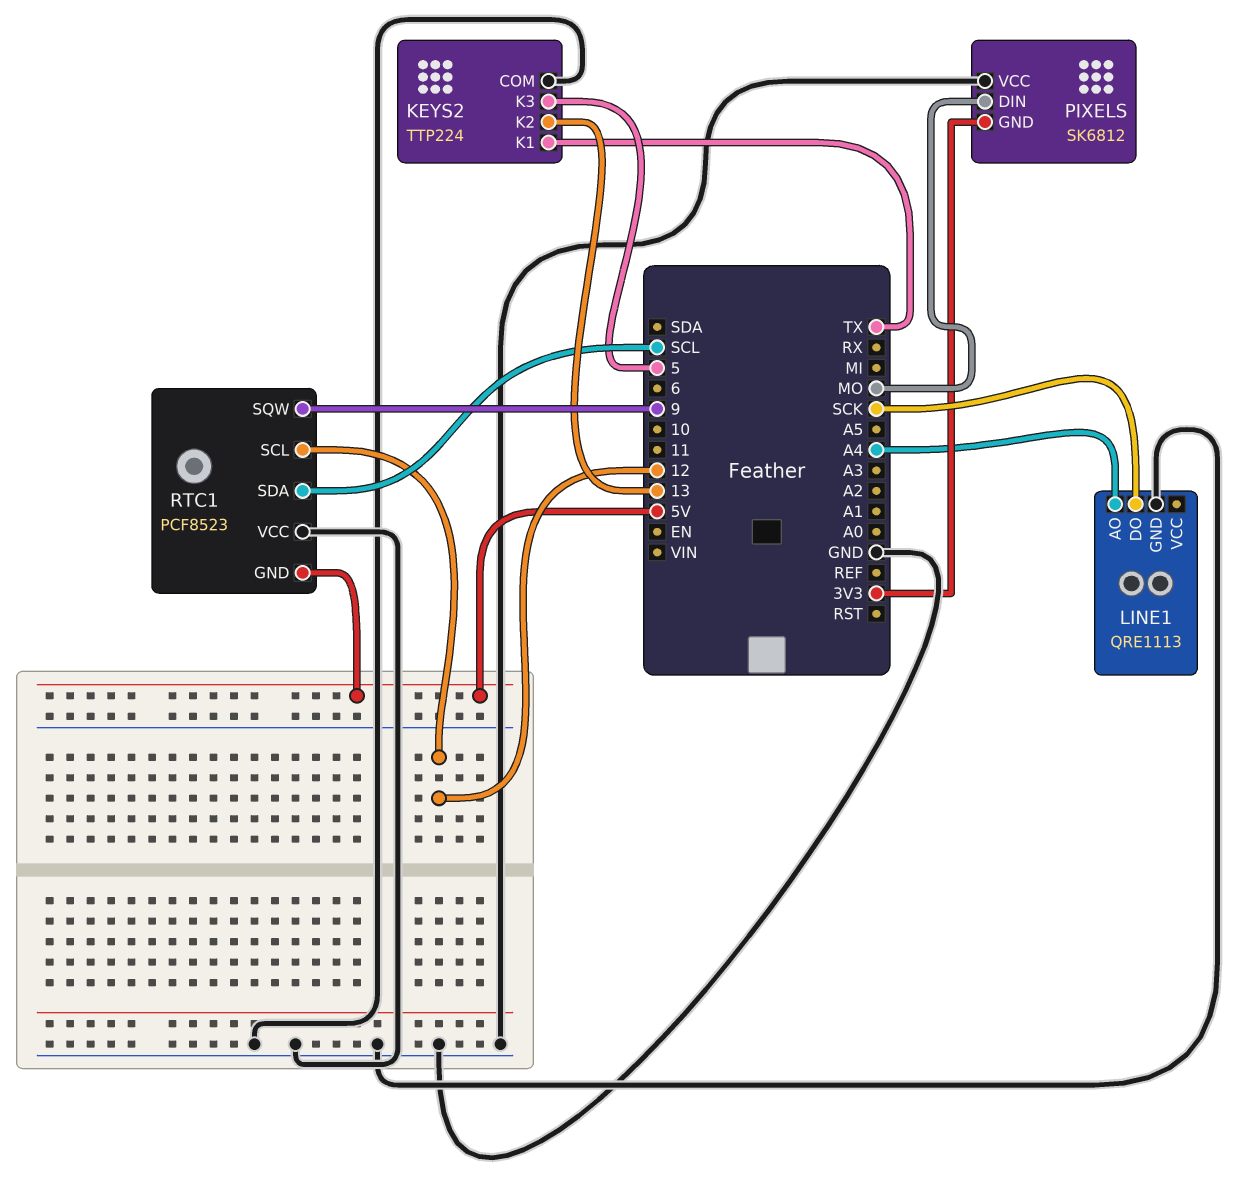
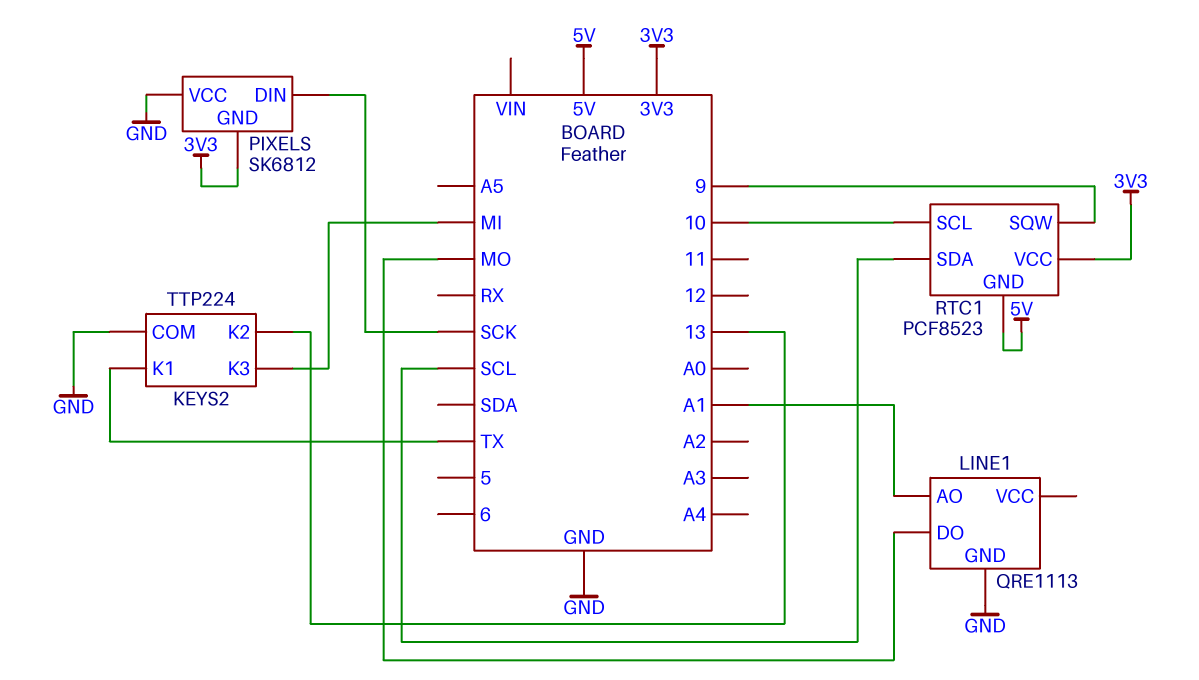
KEYS2 pin K3: 5 -> MI
LINE1 pin AO: A4 -> A1
LINE1 pin DO: SCK -> MO
PIXELS pin DIN: MO -> SCK
RTC1 pin SCL: 12 -> 10
RTC1 pin VCC: GND -> 3V3

